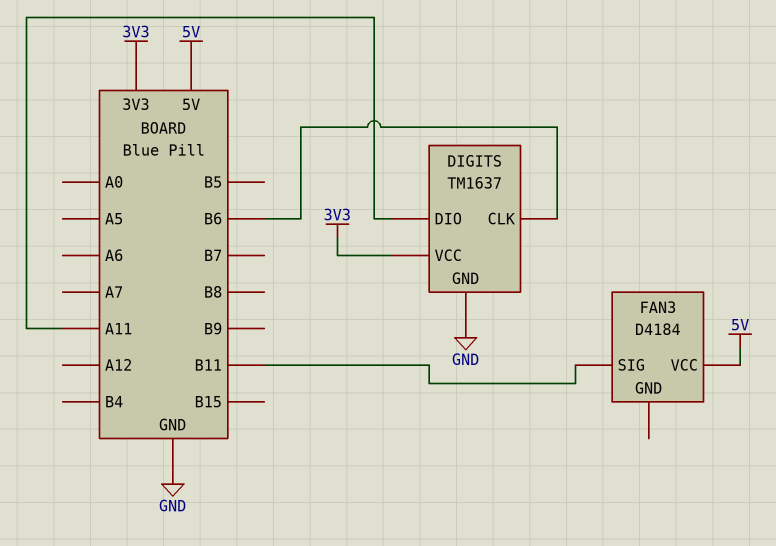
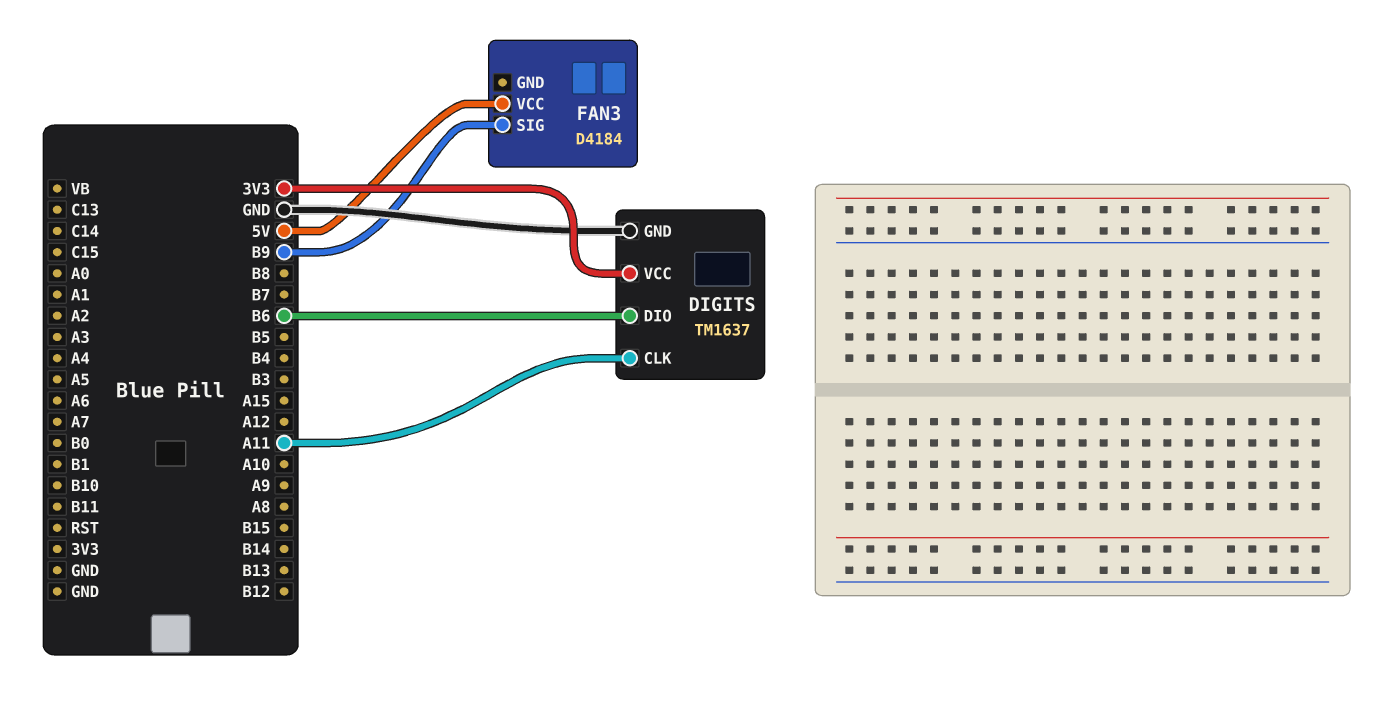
DIGITS pin CLK: B6 -> A11
DIGITS pin DIO: A11 -> B6
FAN3 pin SIG: B11 -> B9

